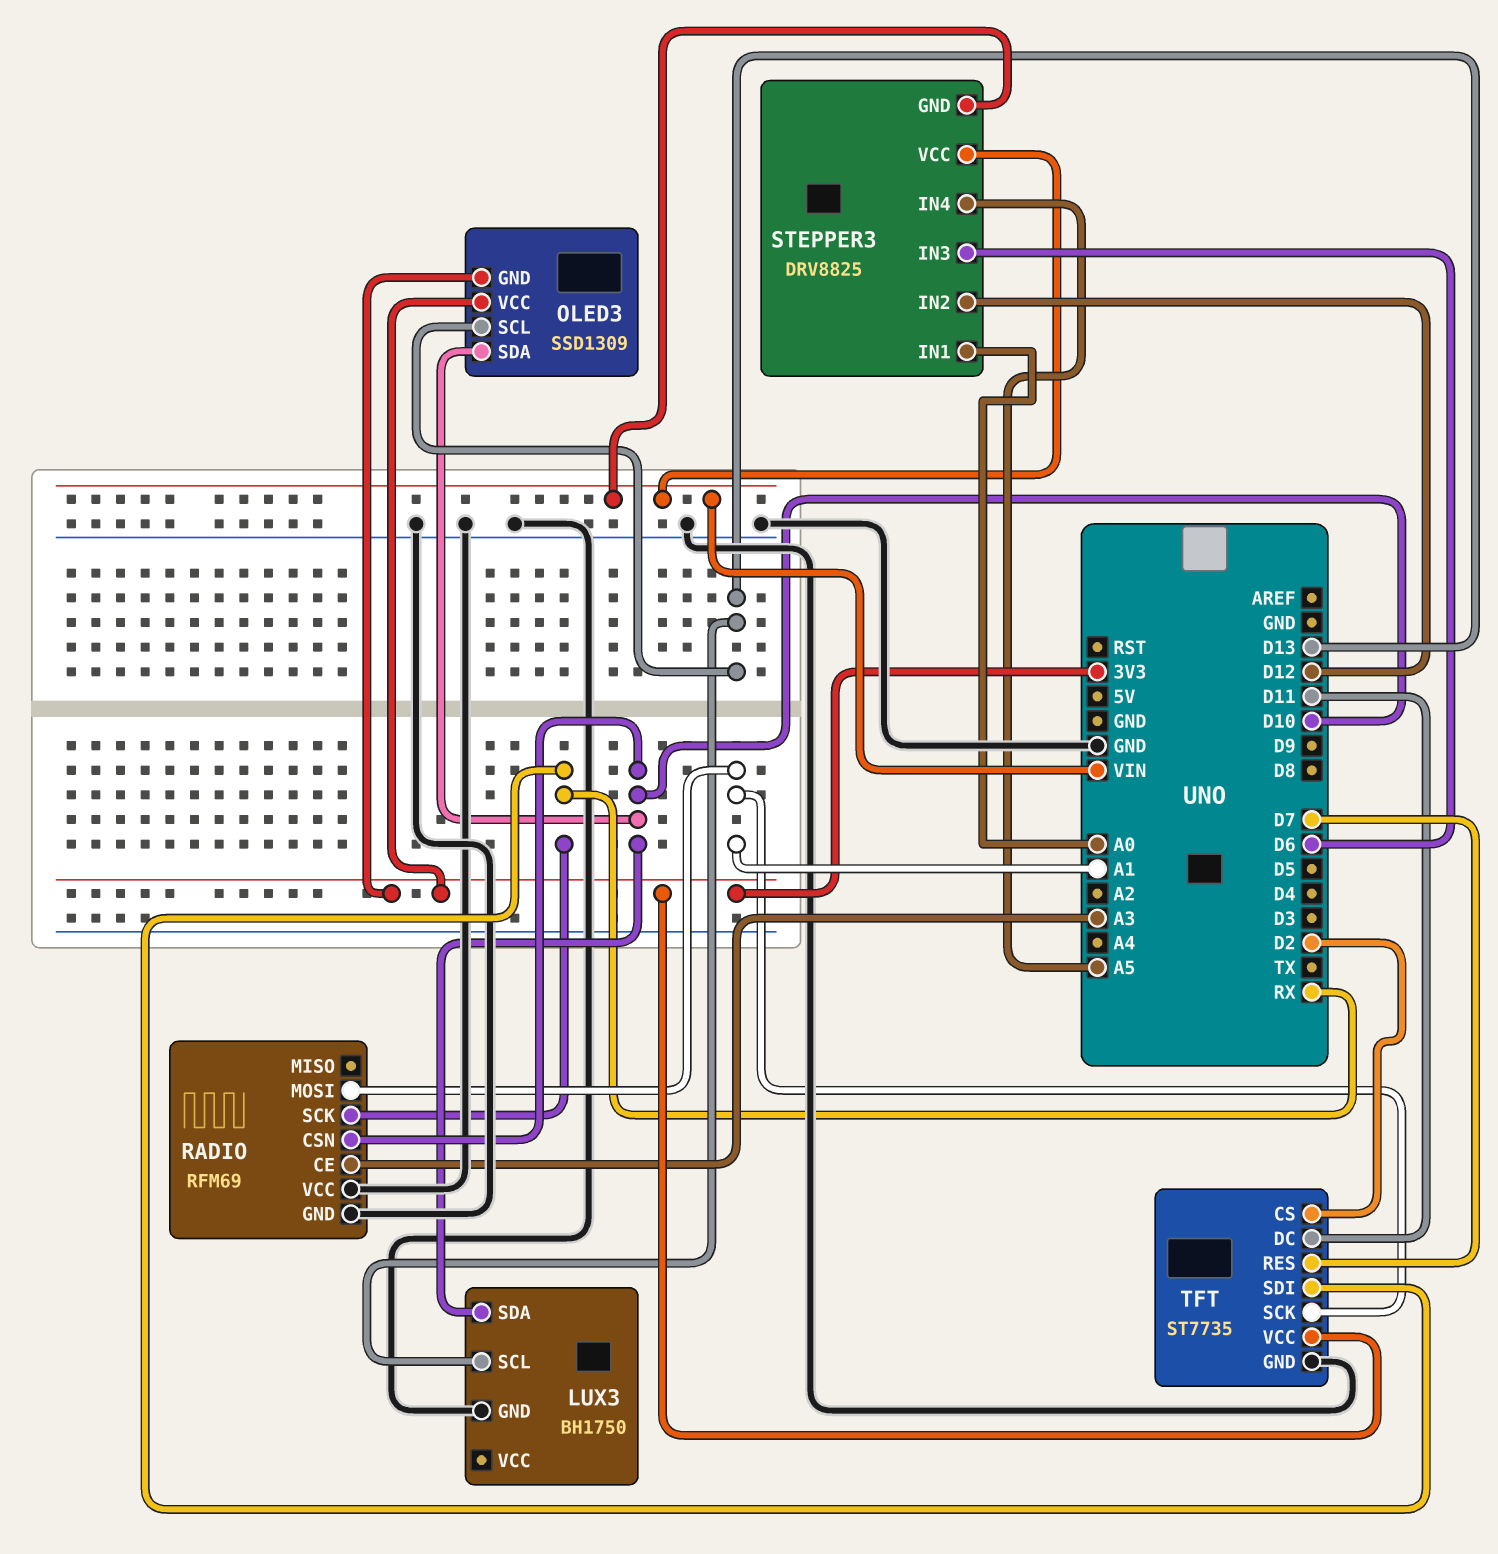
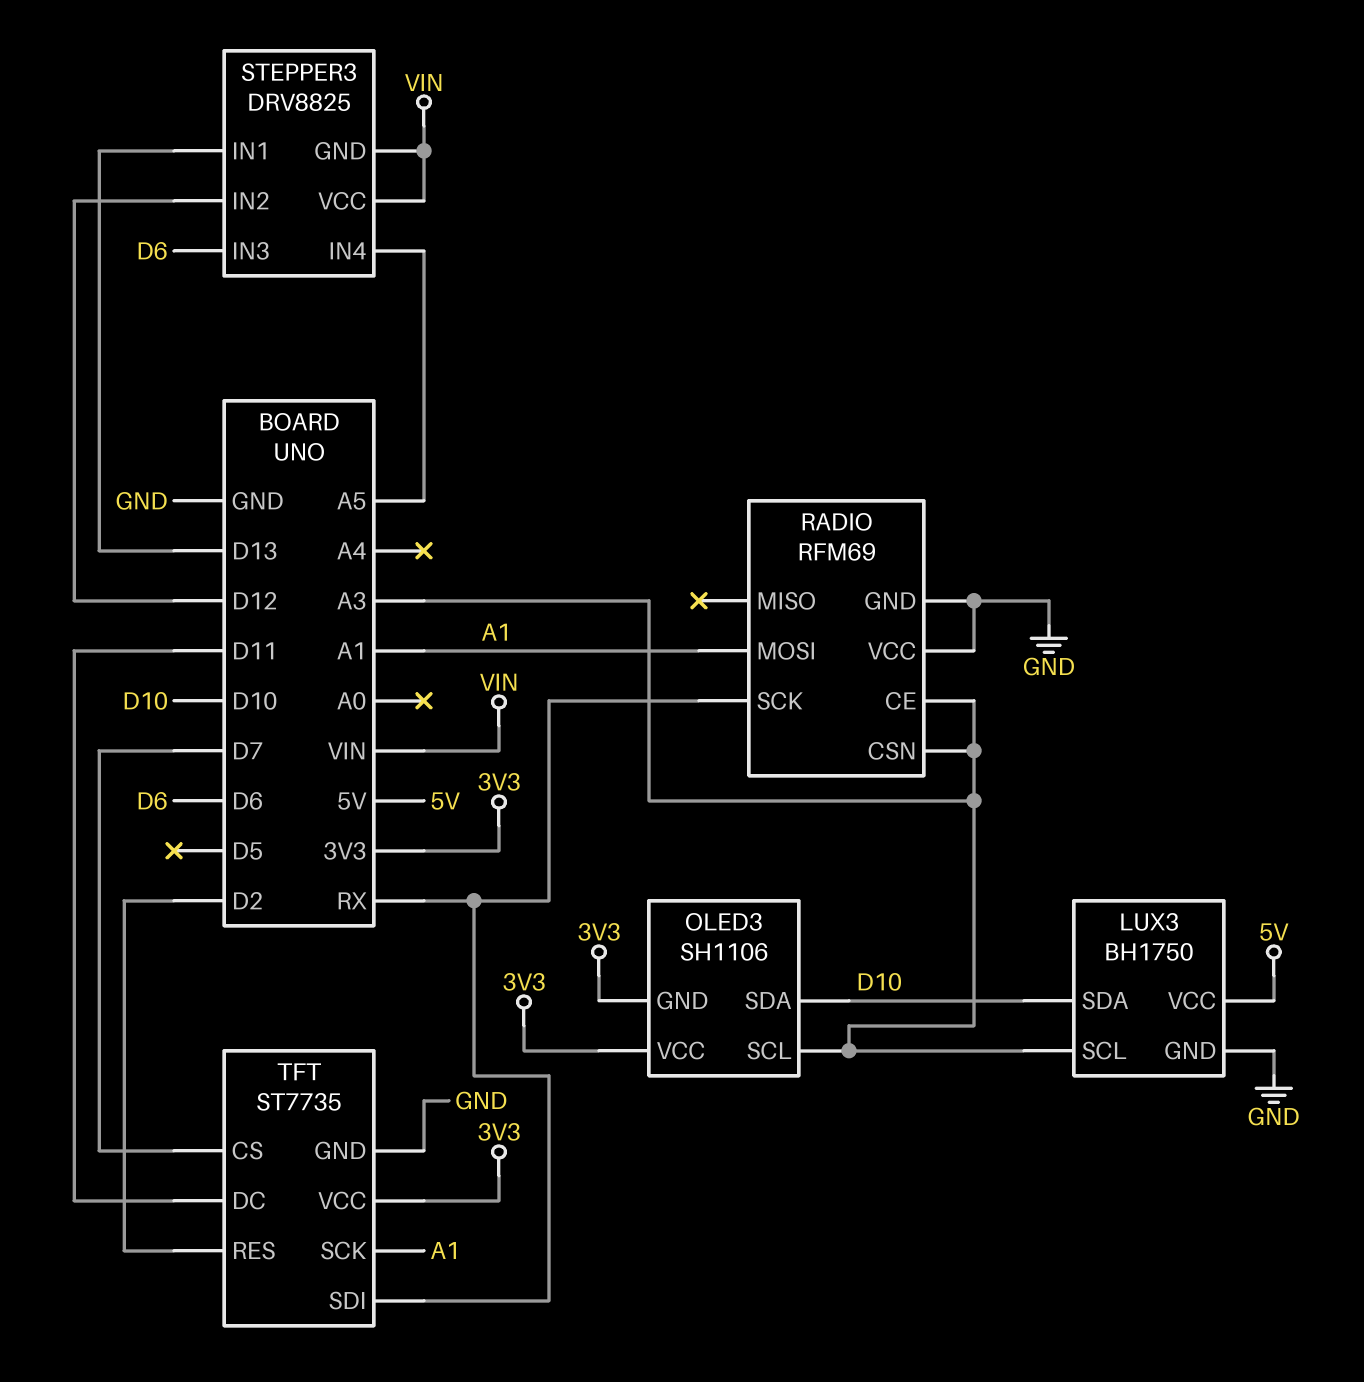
LUX3 pin SCL: D13 -> A3
LUX3 pin VCC: none -> 5V
OLED3: SSD1309 -> SH1106
OLED3 pin SCL: D13 -> A3
RADIO pin CSN: D10 -> A3
STEPPER3 pin IN1: A0 -> D13
TFT pin CS: D2 -> D7
TFT pin RES: D7 -> D2

